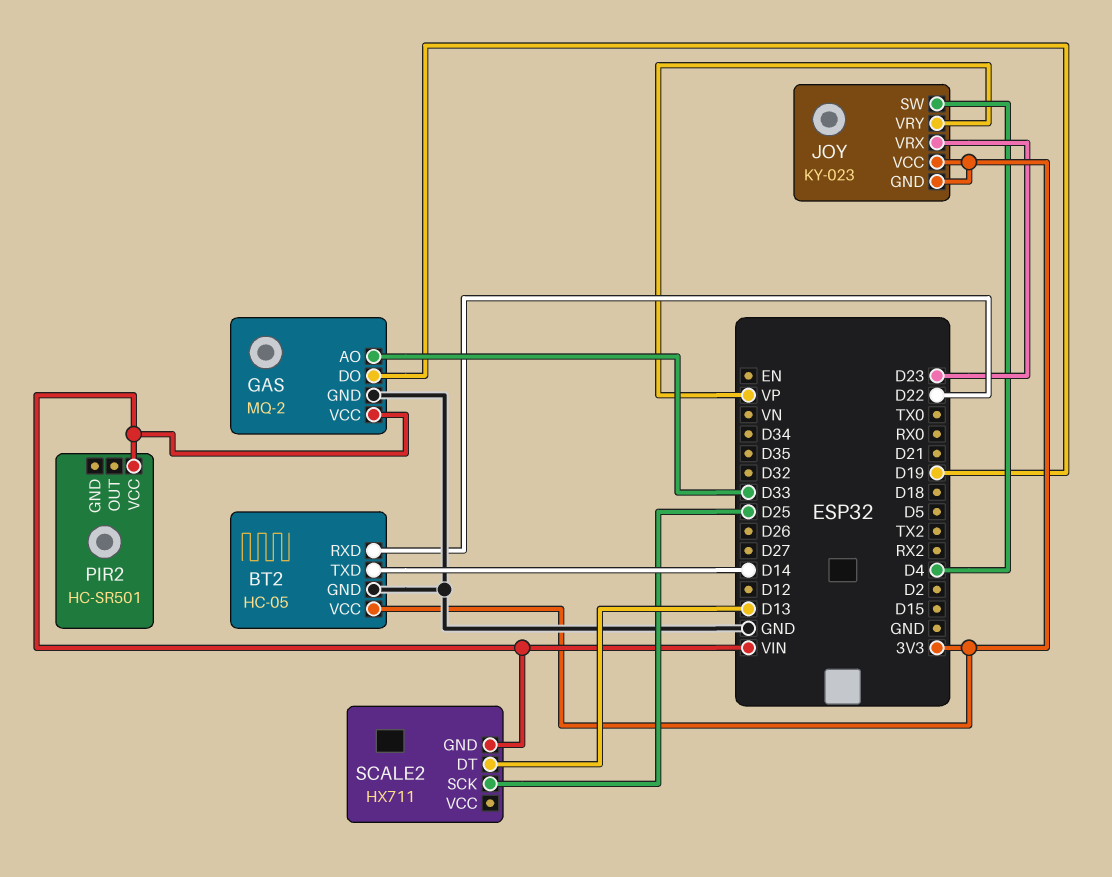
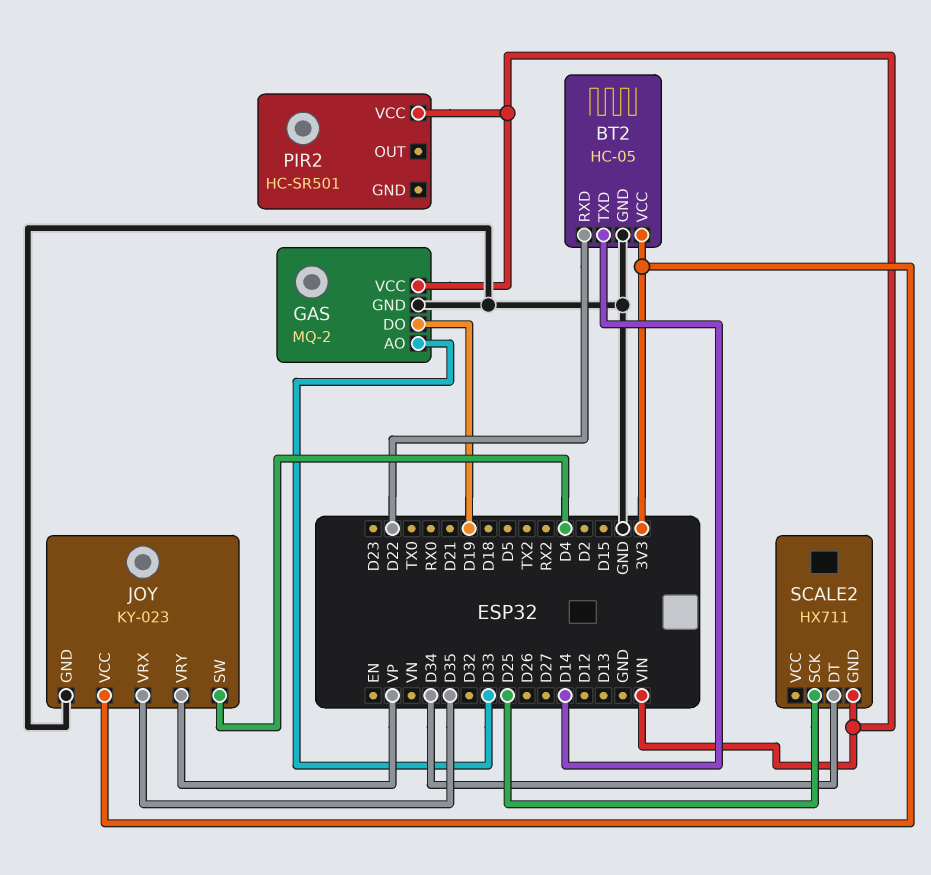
JOY pin GND: 3V3 -> GND
JOY pin VRX: D23 -> D35
SCALE2 pin DT: D13 -> D34

